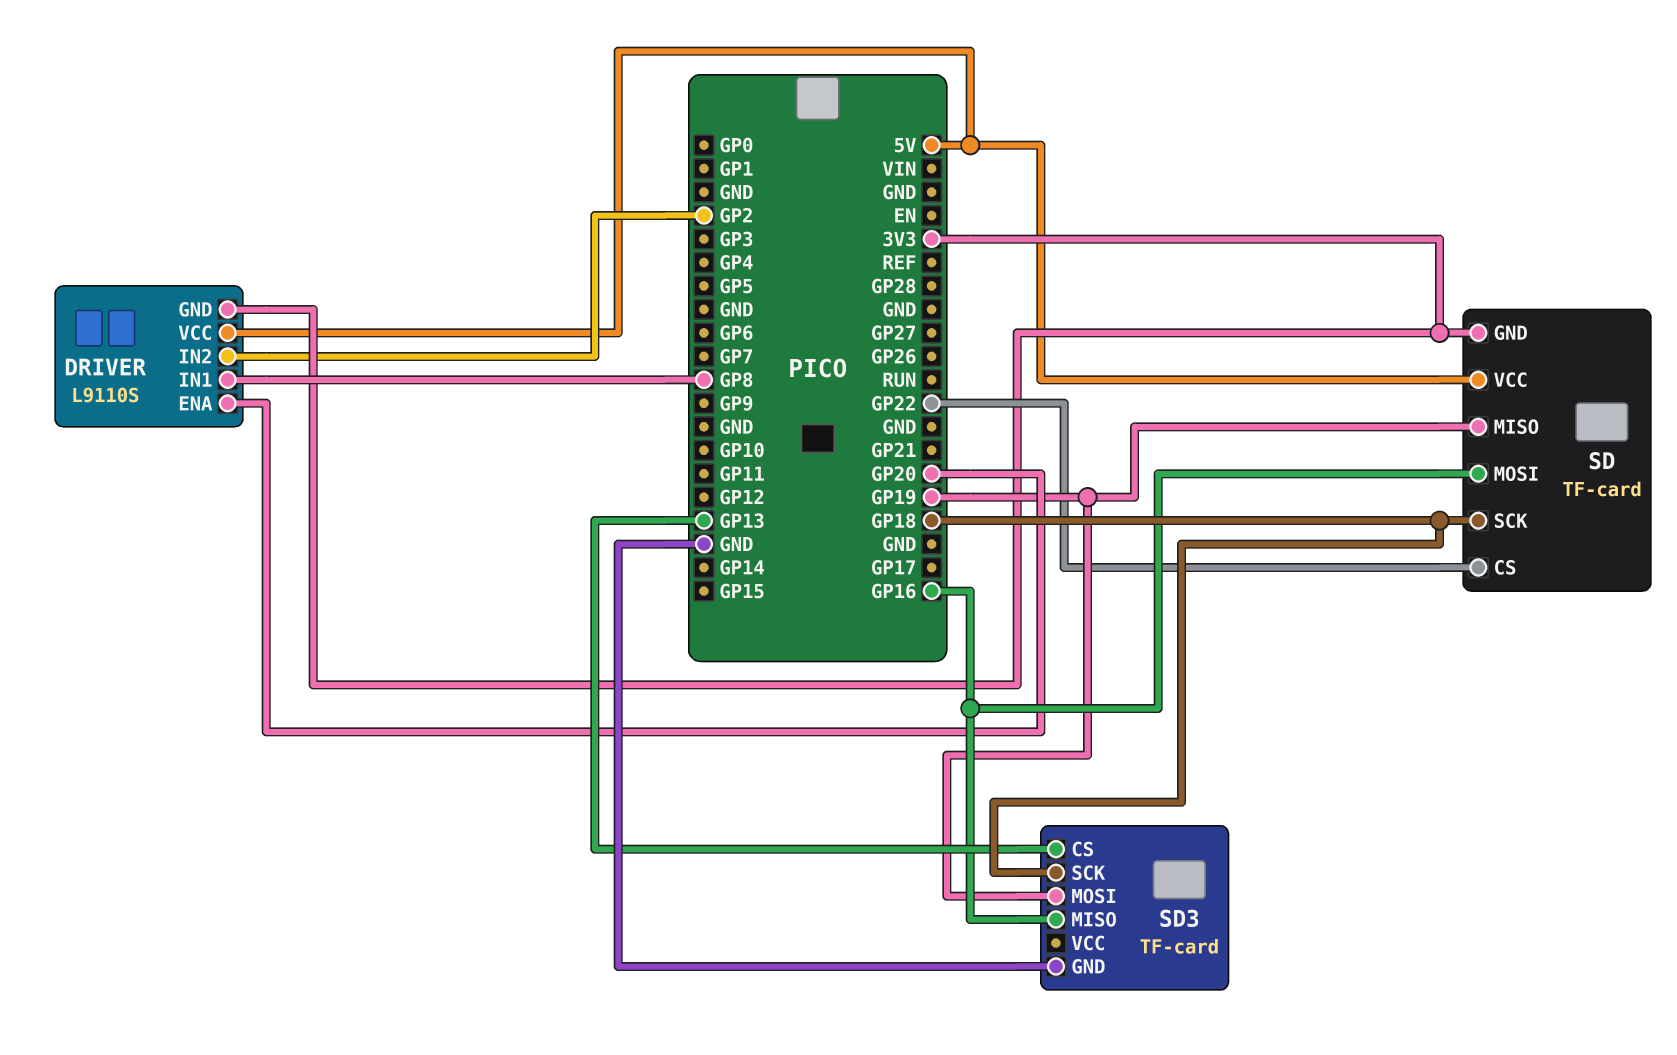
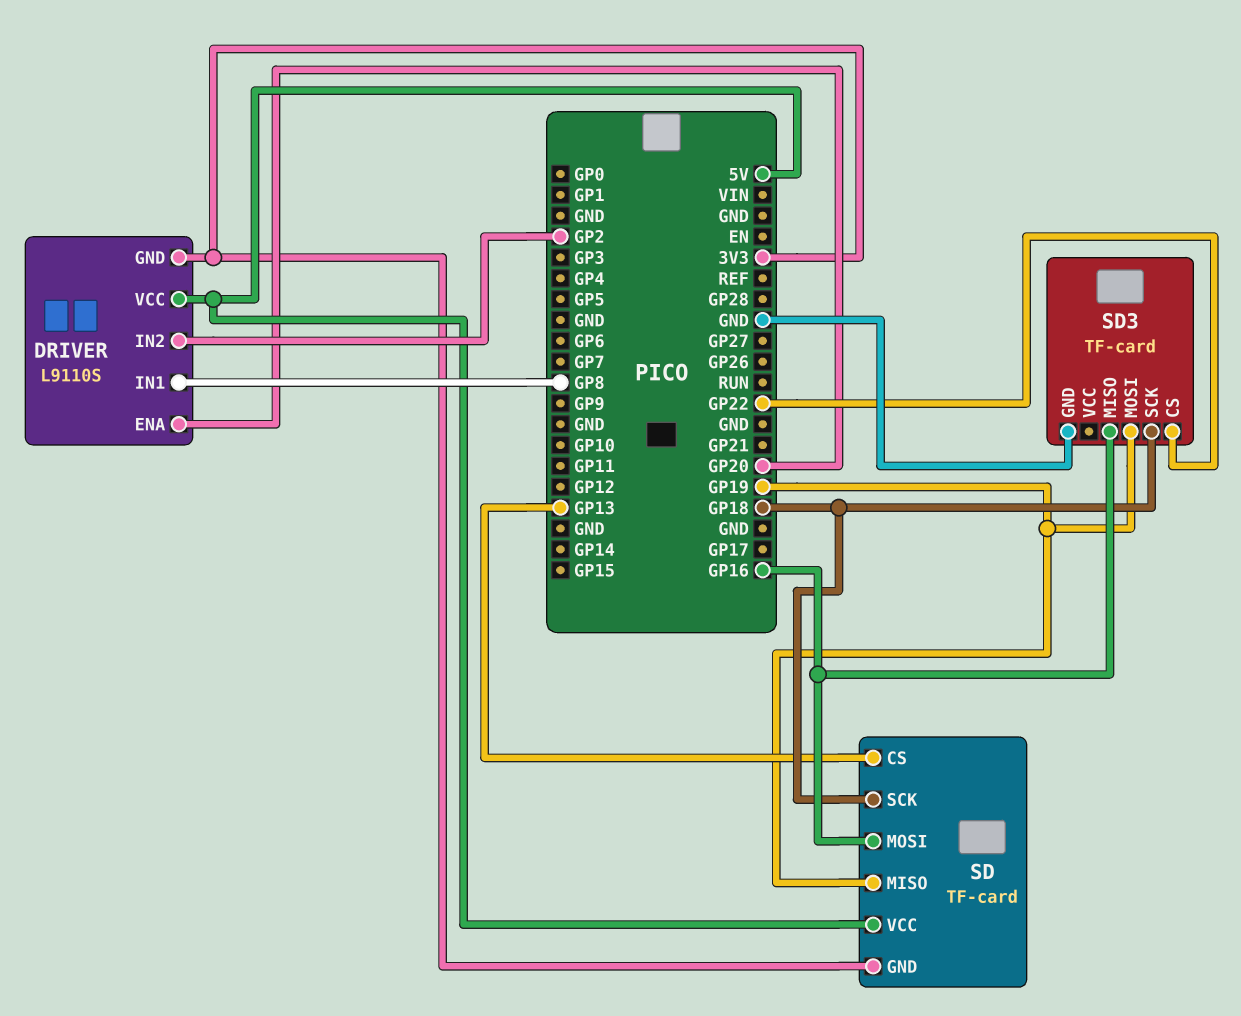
SD pin CS: GP22 -> GP13
SD3 pin CS: GP13 -> GP22

